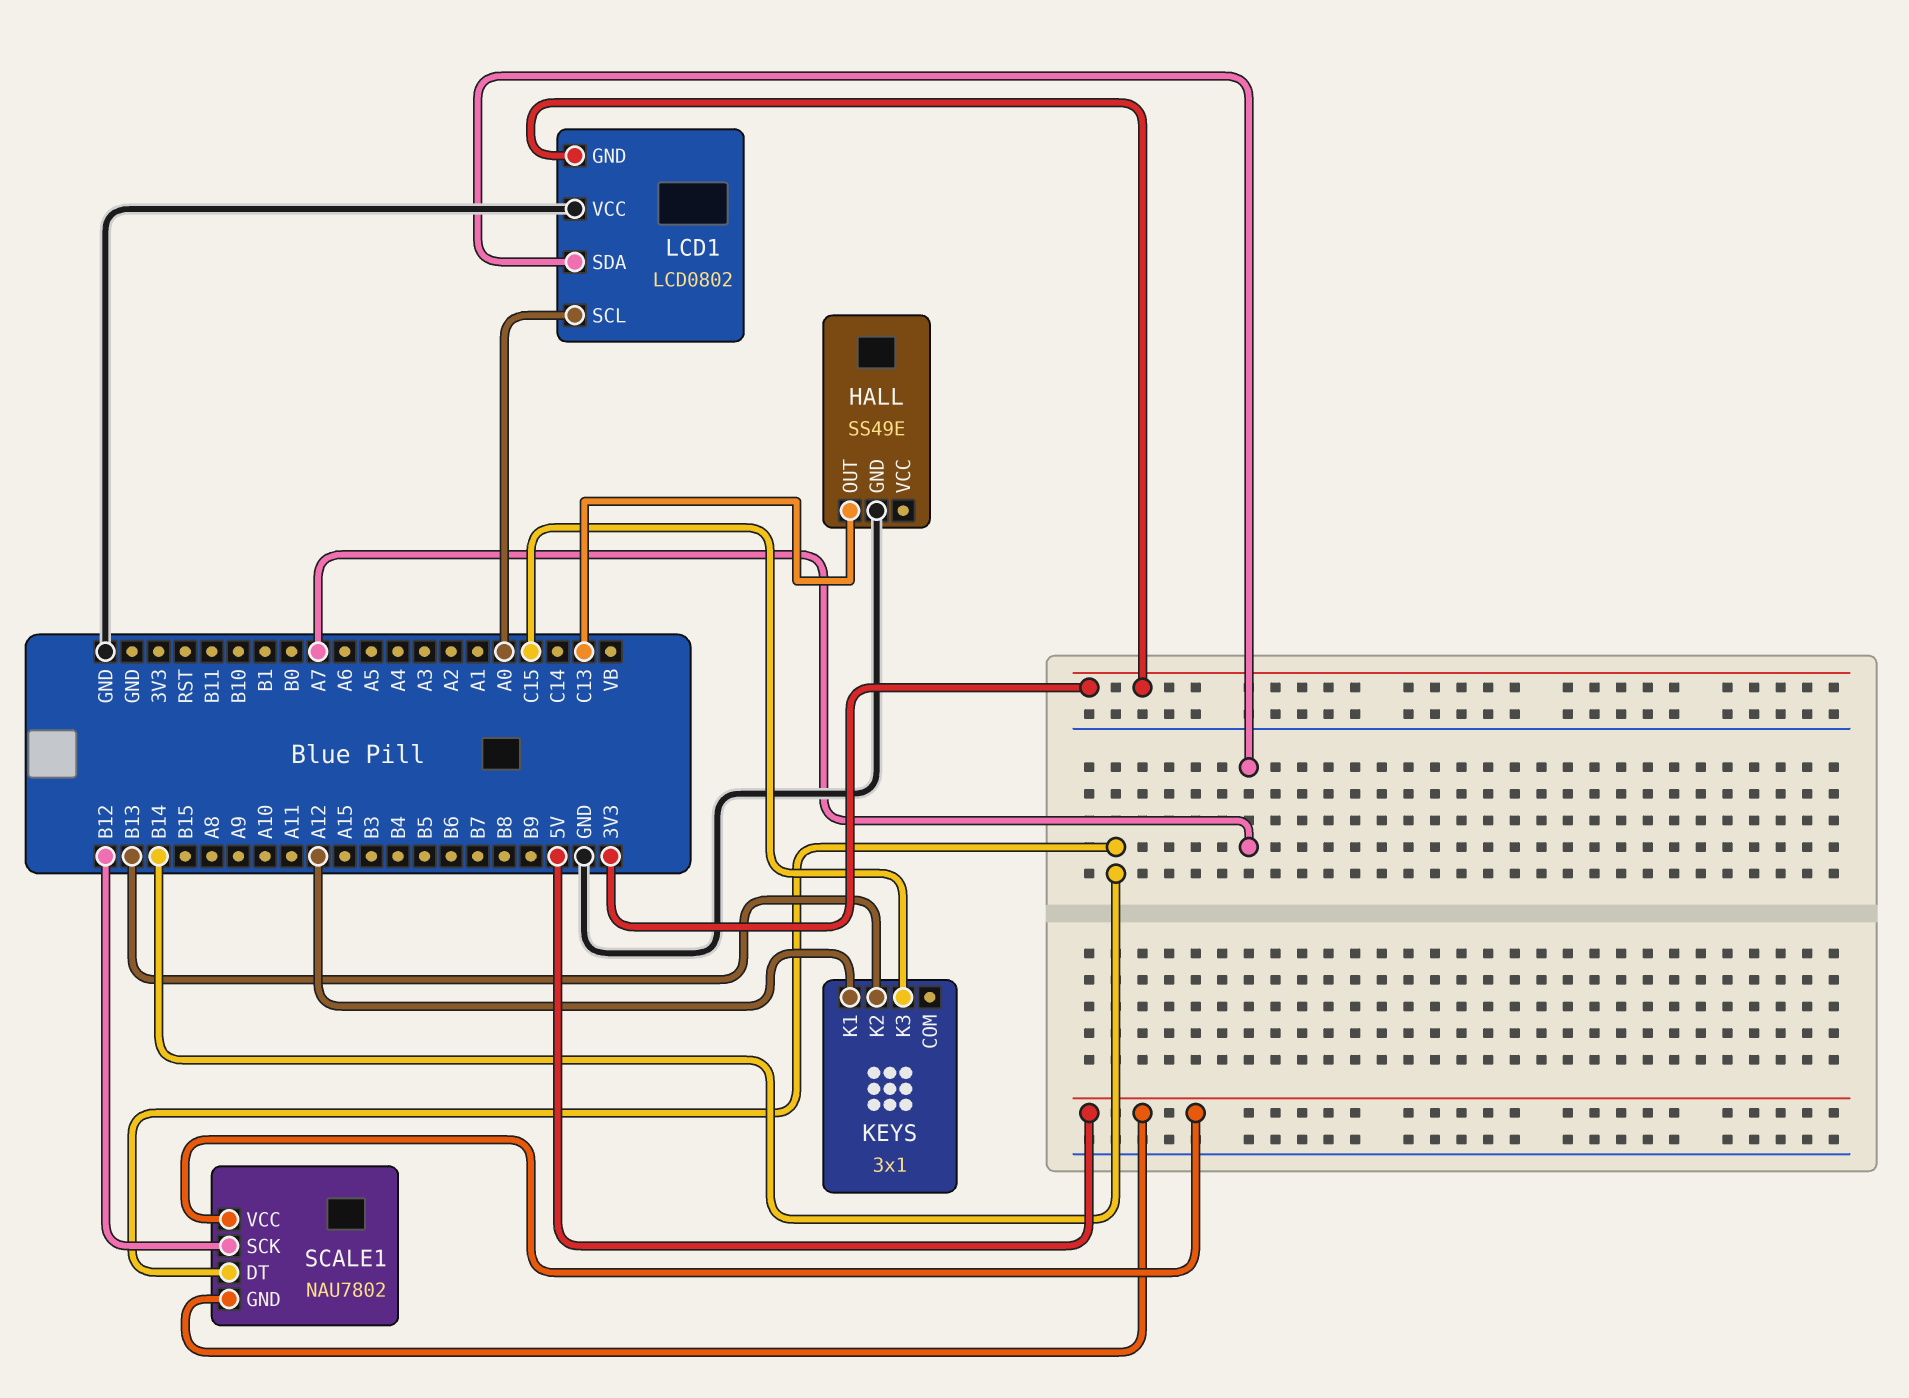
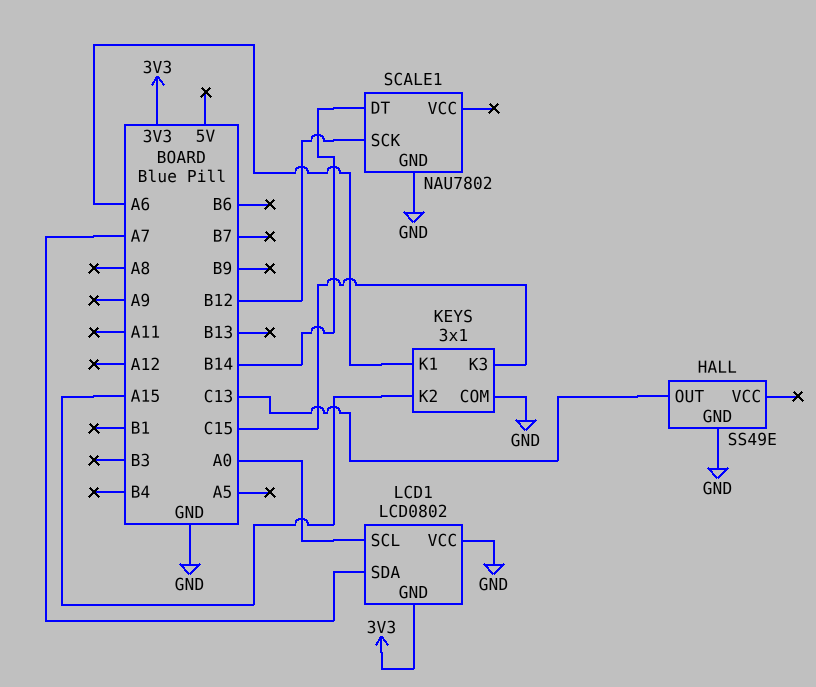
KEYS pin COM: none -> GND
KEYS pin K1: A12 -> A6
KEYS pin K2: B13 -> A15
SCALE1 pin GND: 5V -> GND
SCALE1 pin VCC: 5V -> none

